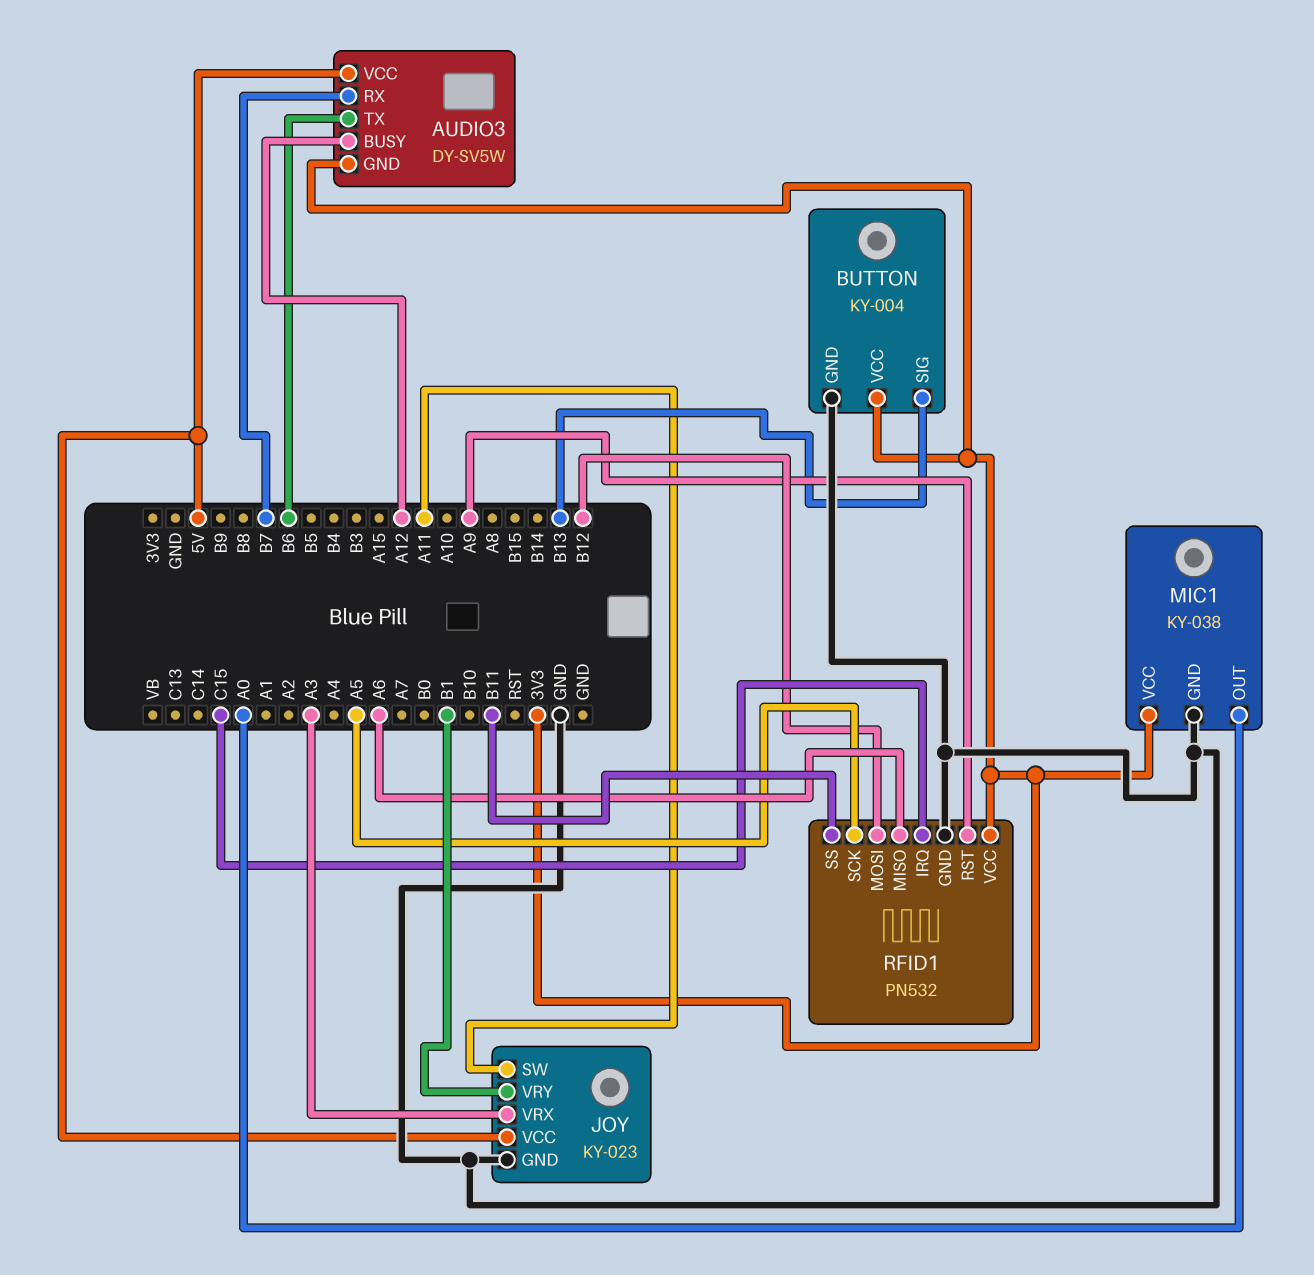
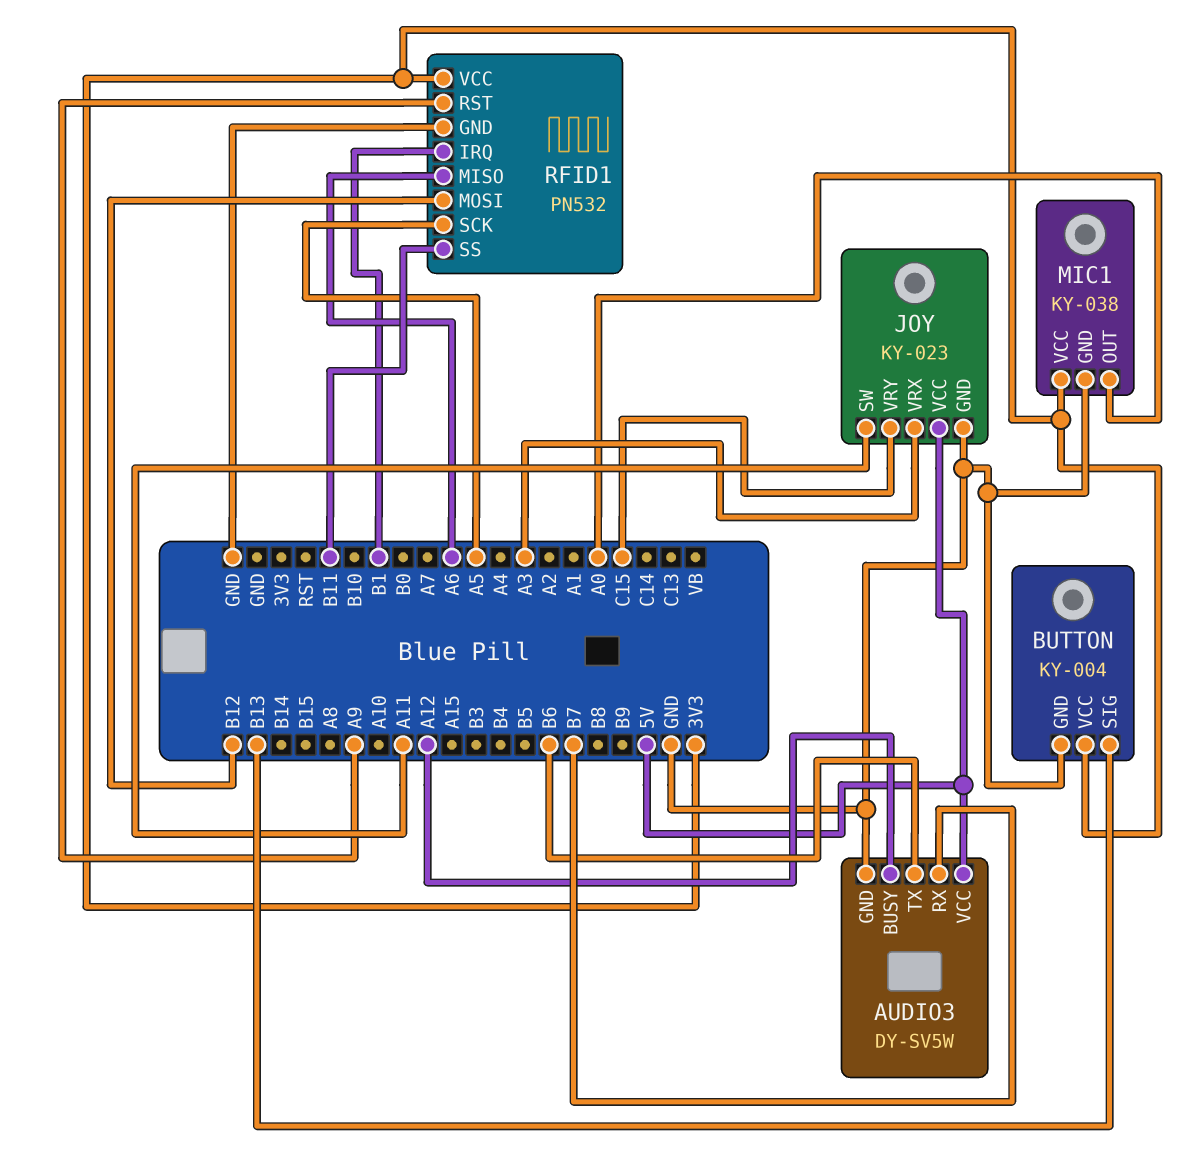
AUDIO3 pin GND: 3V3 -> GND
JOY pin VRY: B1 -> C15
RFID1 pin IRQ: C15 -> B1

